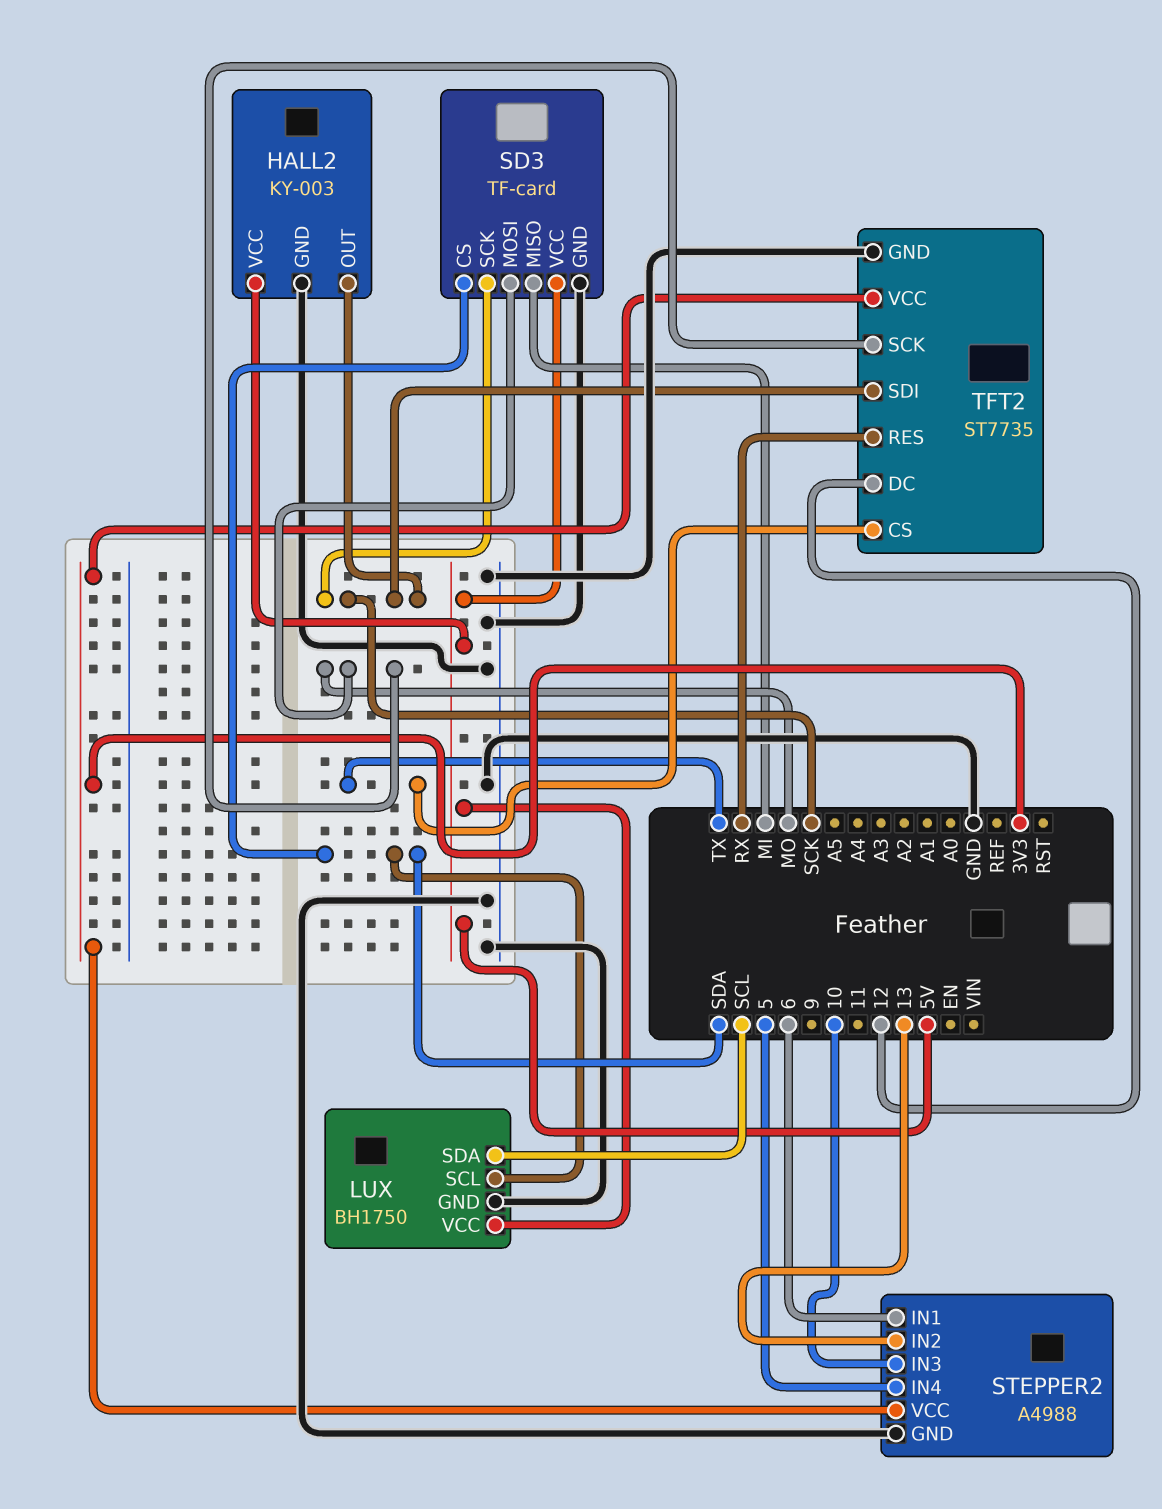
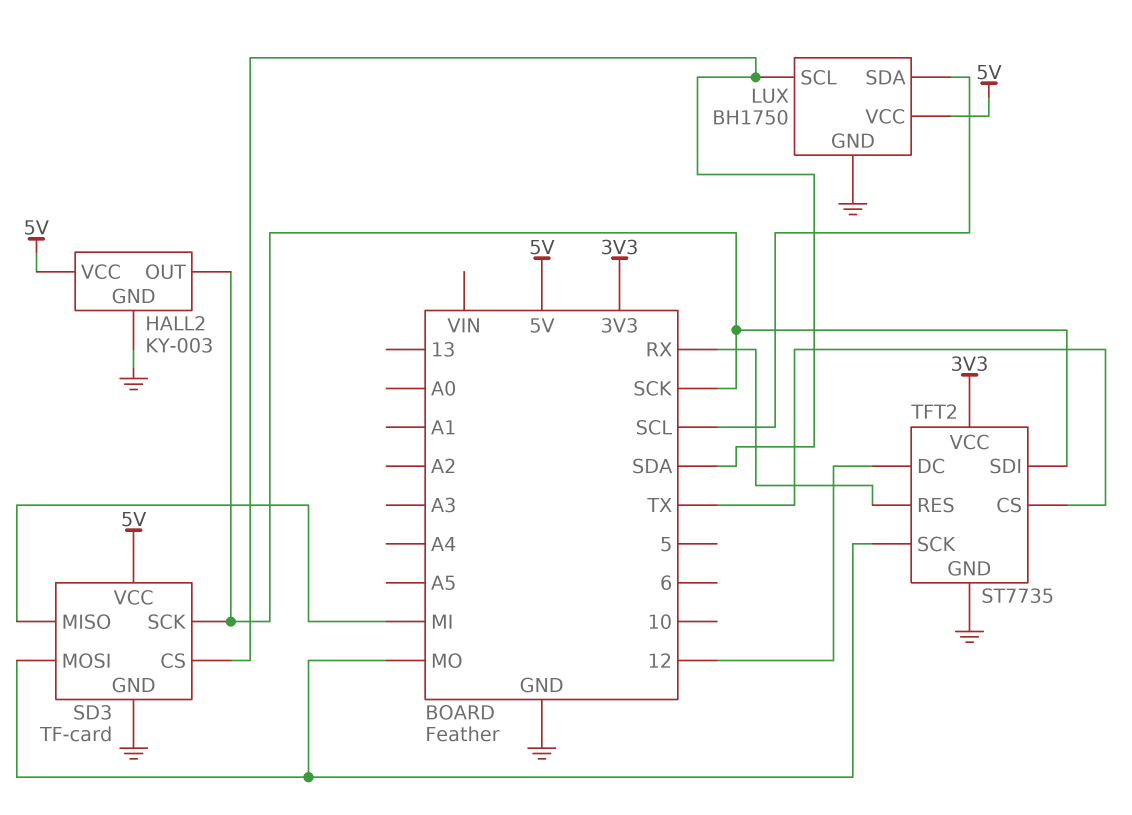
STEPPER2: A4988 -> none
STEPPER2 pin GND: GND -> none
STEPPER2 pin IN1: 6 -> none
STEPPER2 pin IN2: 13 -> none
STEPPER2 pin IN3: 10 -> none
STEPPER2 pin IN4: 5 -> none
STEPPER2 pin VCC: 3V3 -> none

